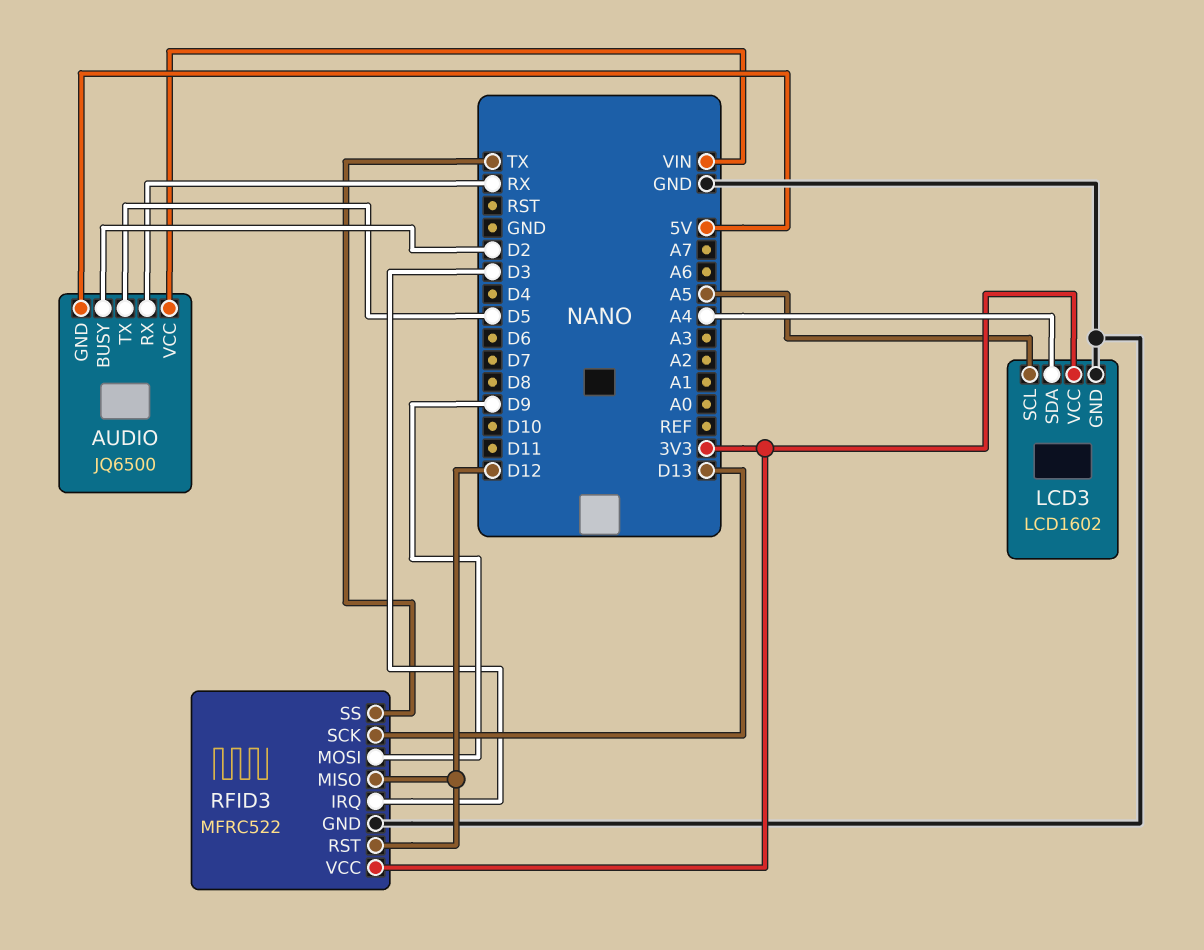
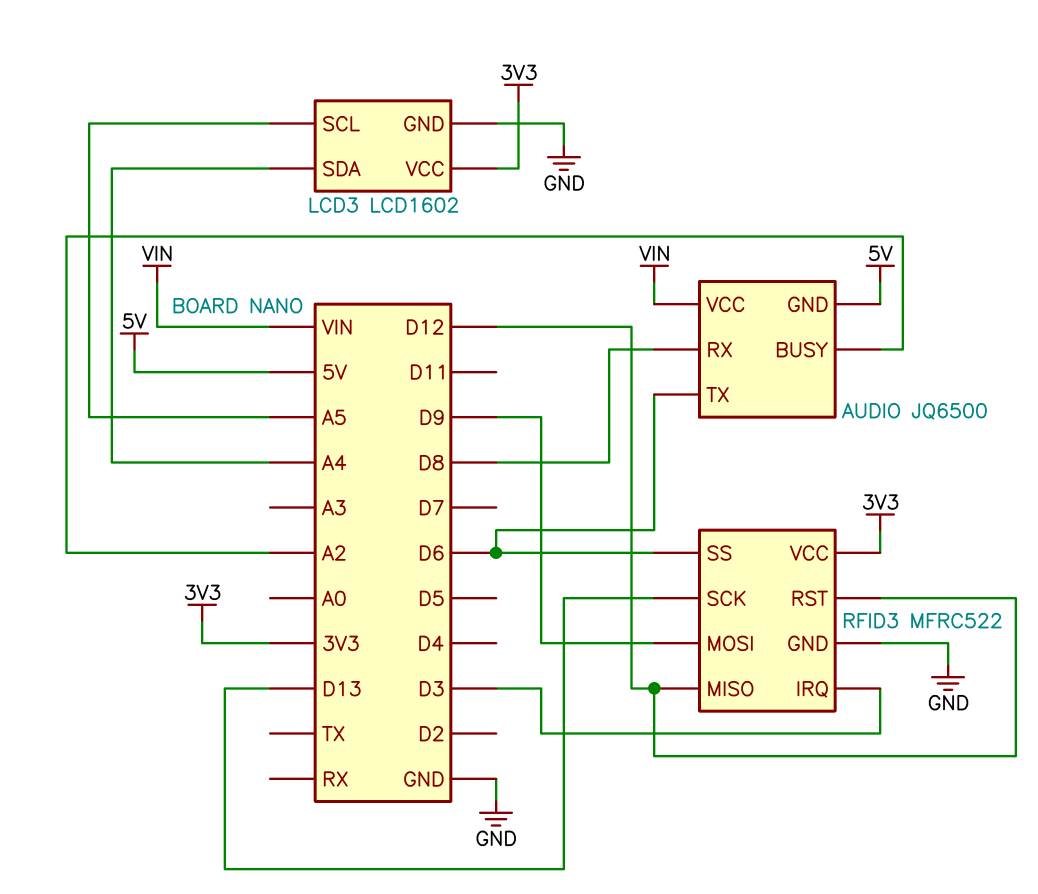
AUDIO pin BUSY: D2 -> A2
AUDIO pin RX: RX -> D8
AUDIO pin TX: D5 -> D6
RFID3 pin SS: TX -> D6

